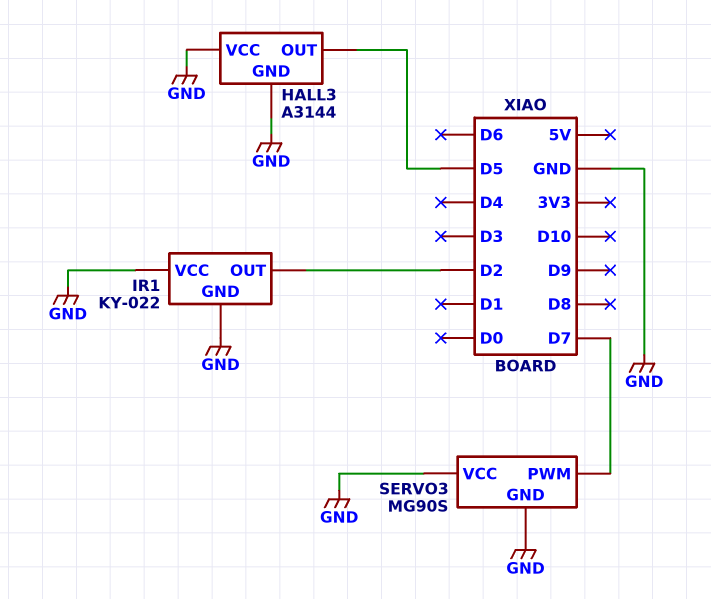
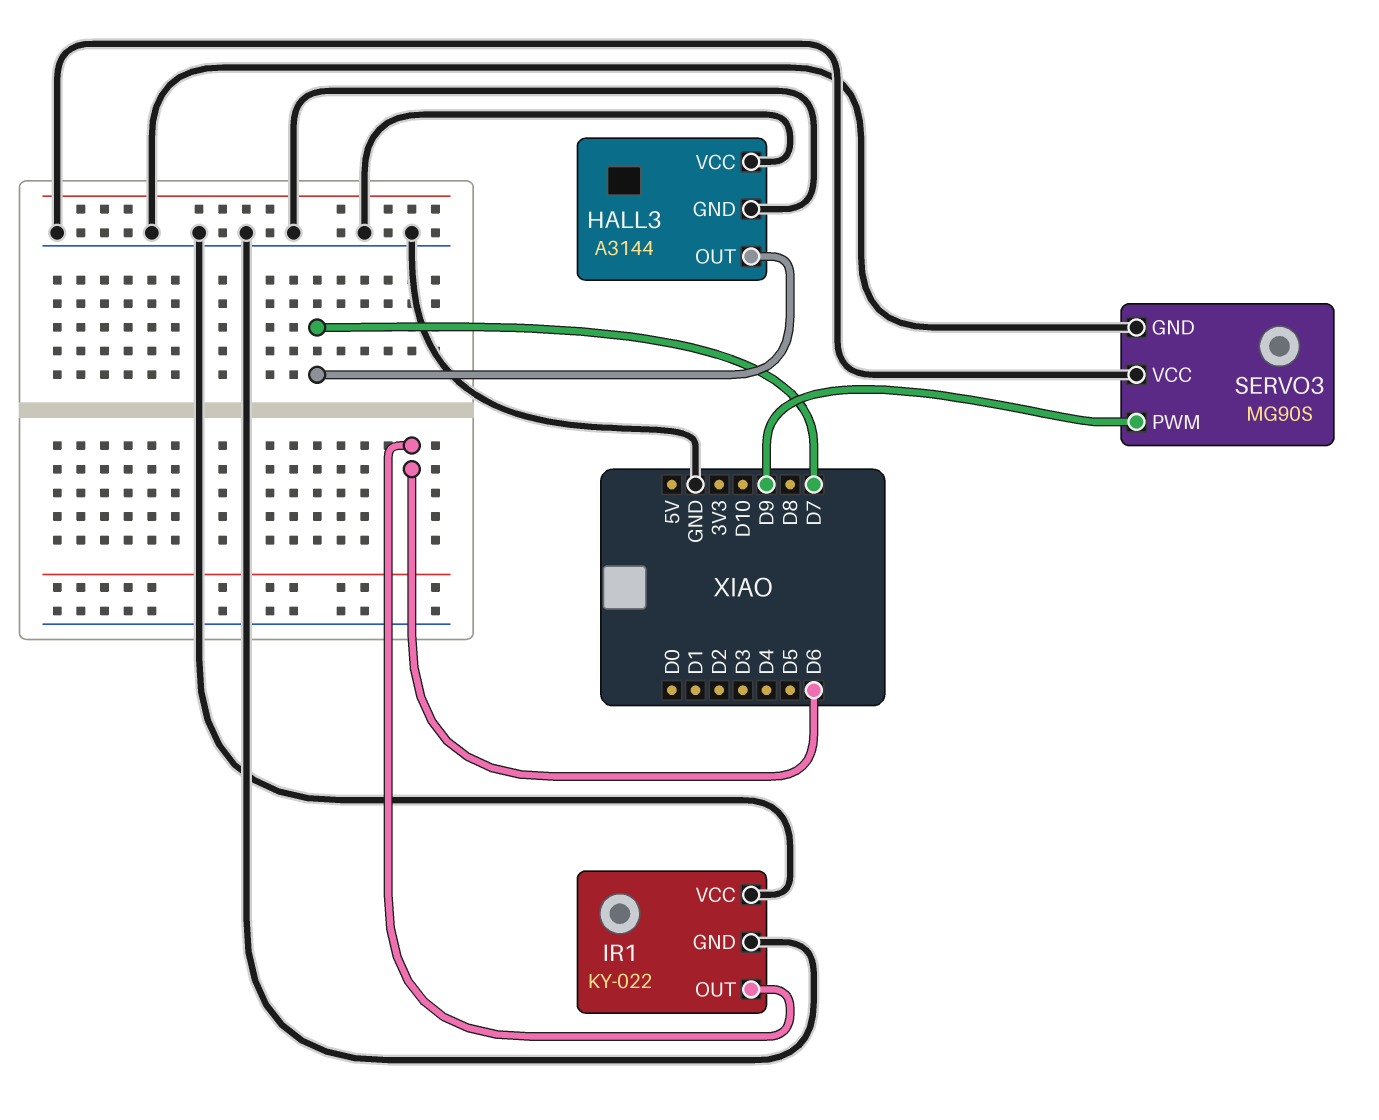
HALL3 pin OUT: D5 -> D7
IR1 pin OUT: D2 -> D6
SERVO3 pin PWM: D7 -> D9

